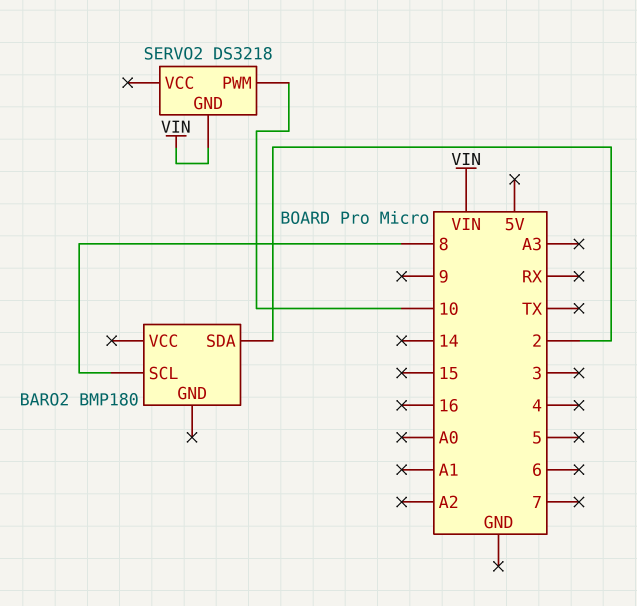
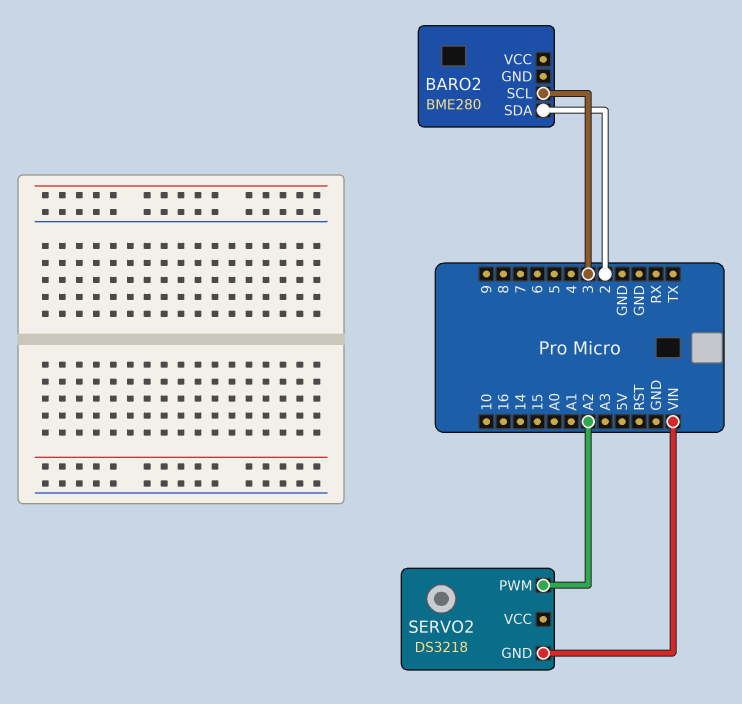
BARO2: BMP180 -> BME280
BARO2 pin SCL: 8 -> 3
SERVO2 pin PWM: 10 -> A2

